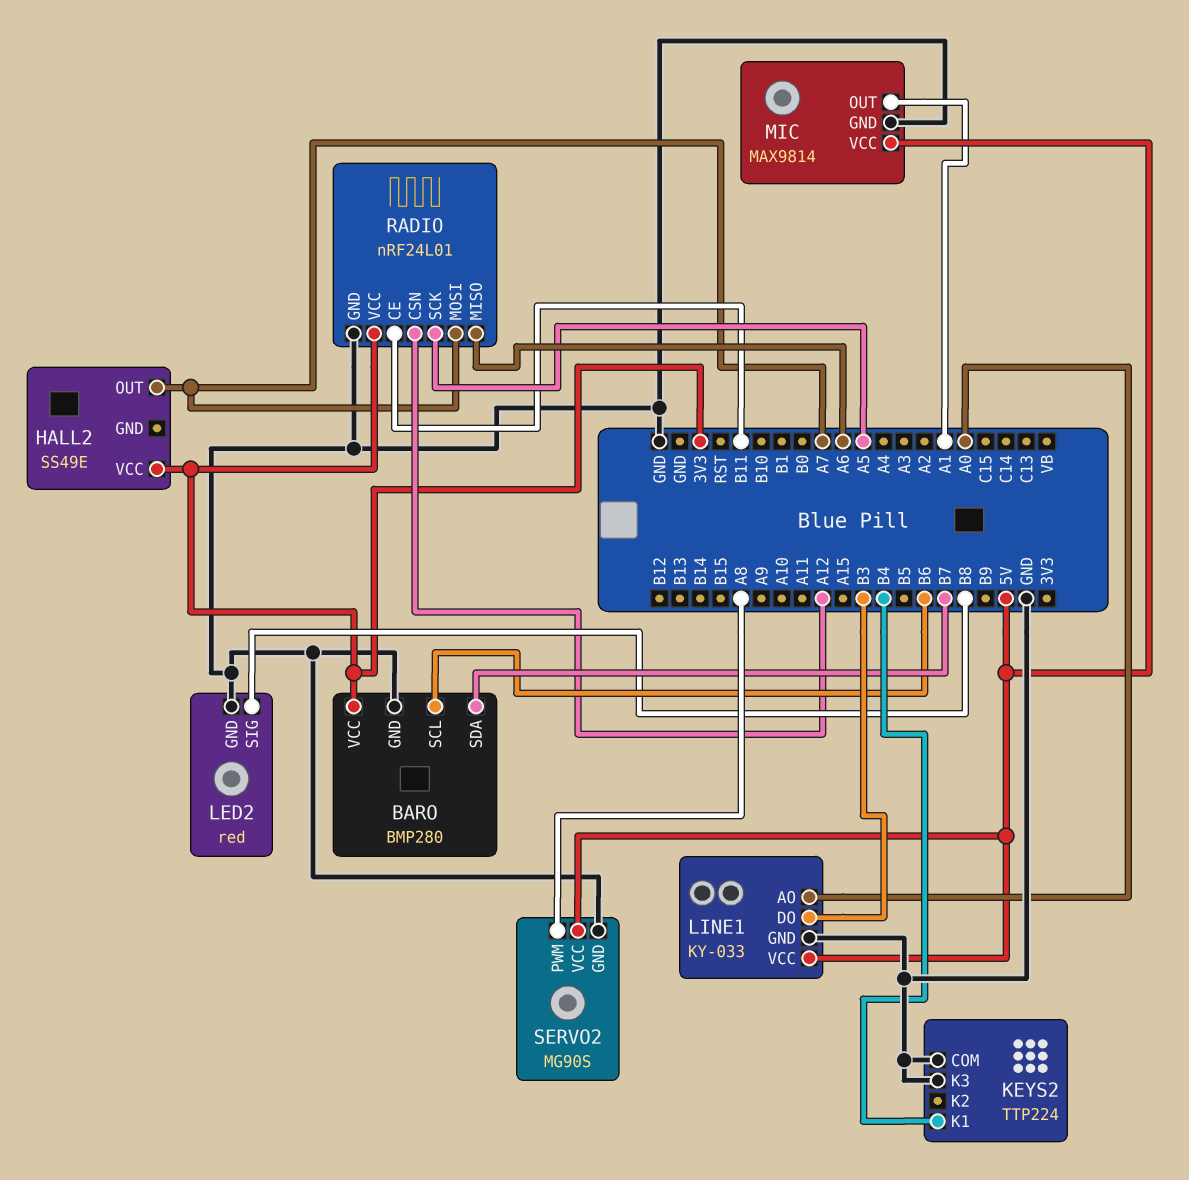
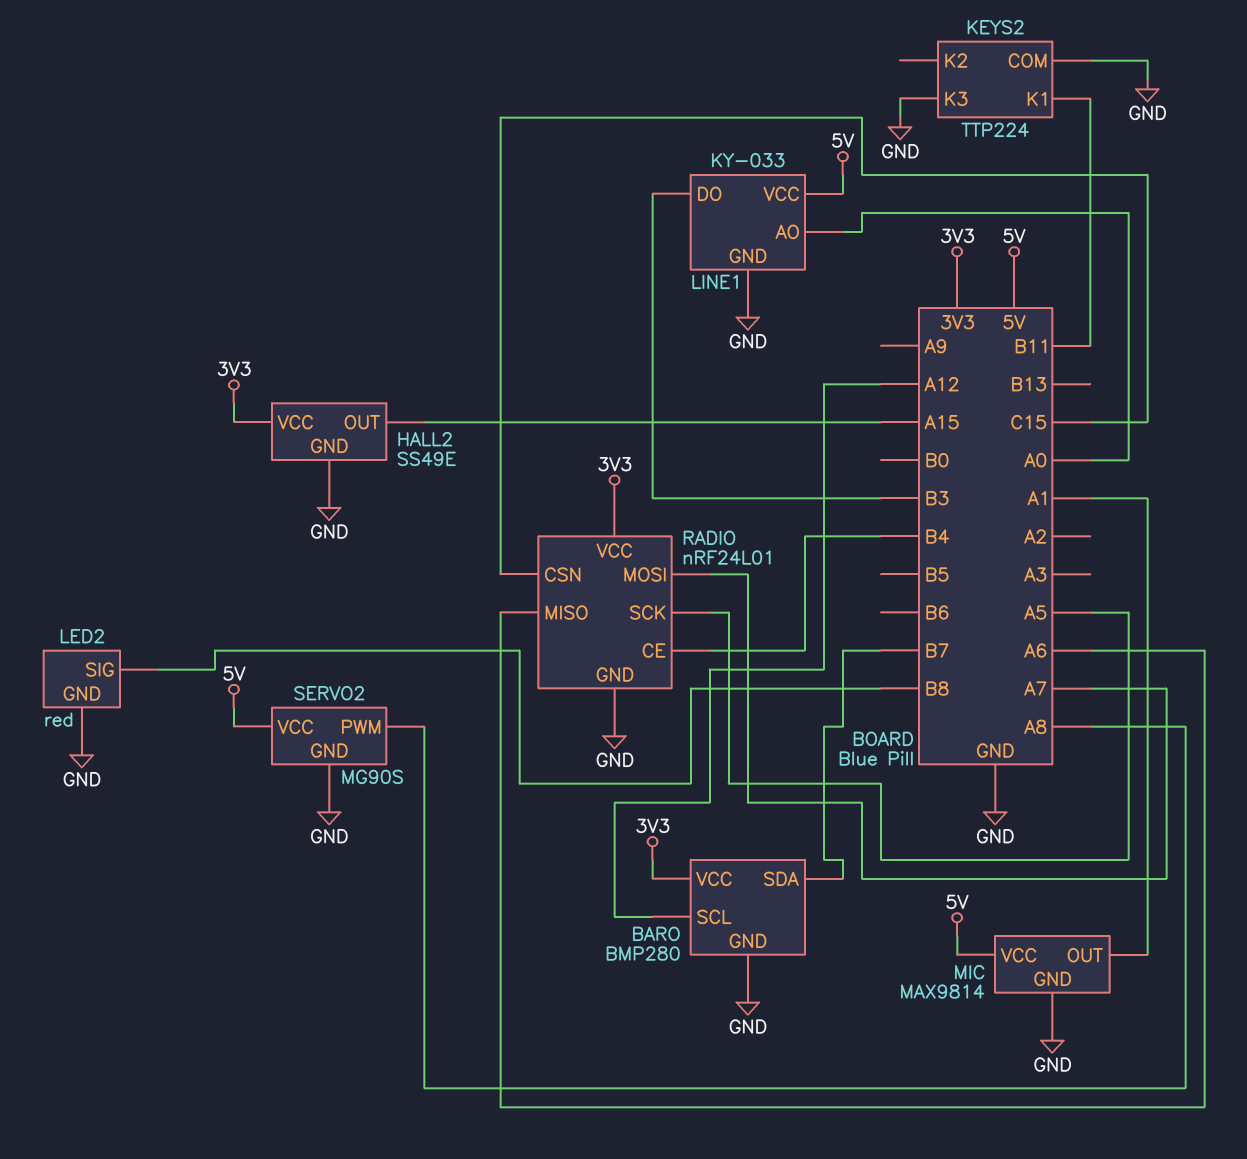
BARO pin SCL: B6 -> A12
HALL2 pin GND: none -> GND
HALL2 pin OUT: A7 -> A15
KEYS2 pin K1: B4 -> B11
RADIO pin CE: B11 -> B4
RADIO pin CSN: A12 -> C15

